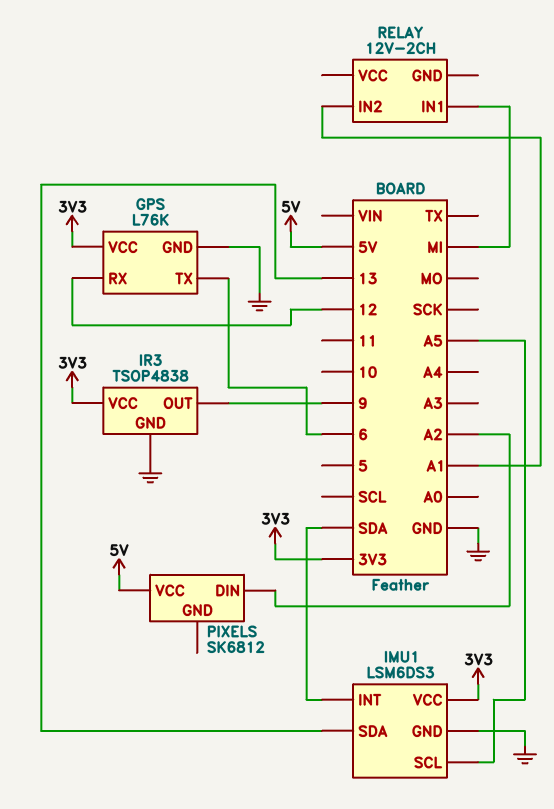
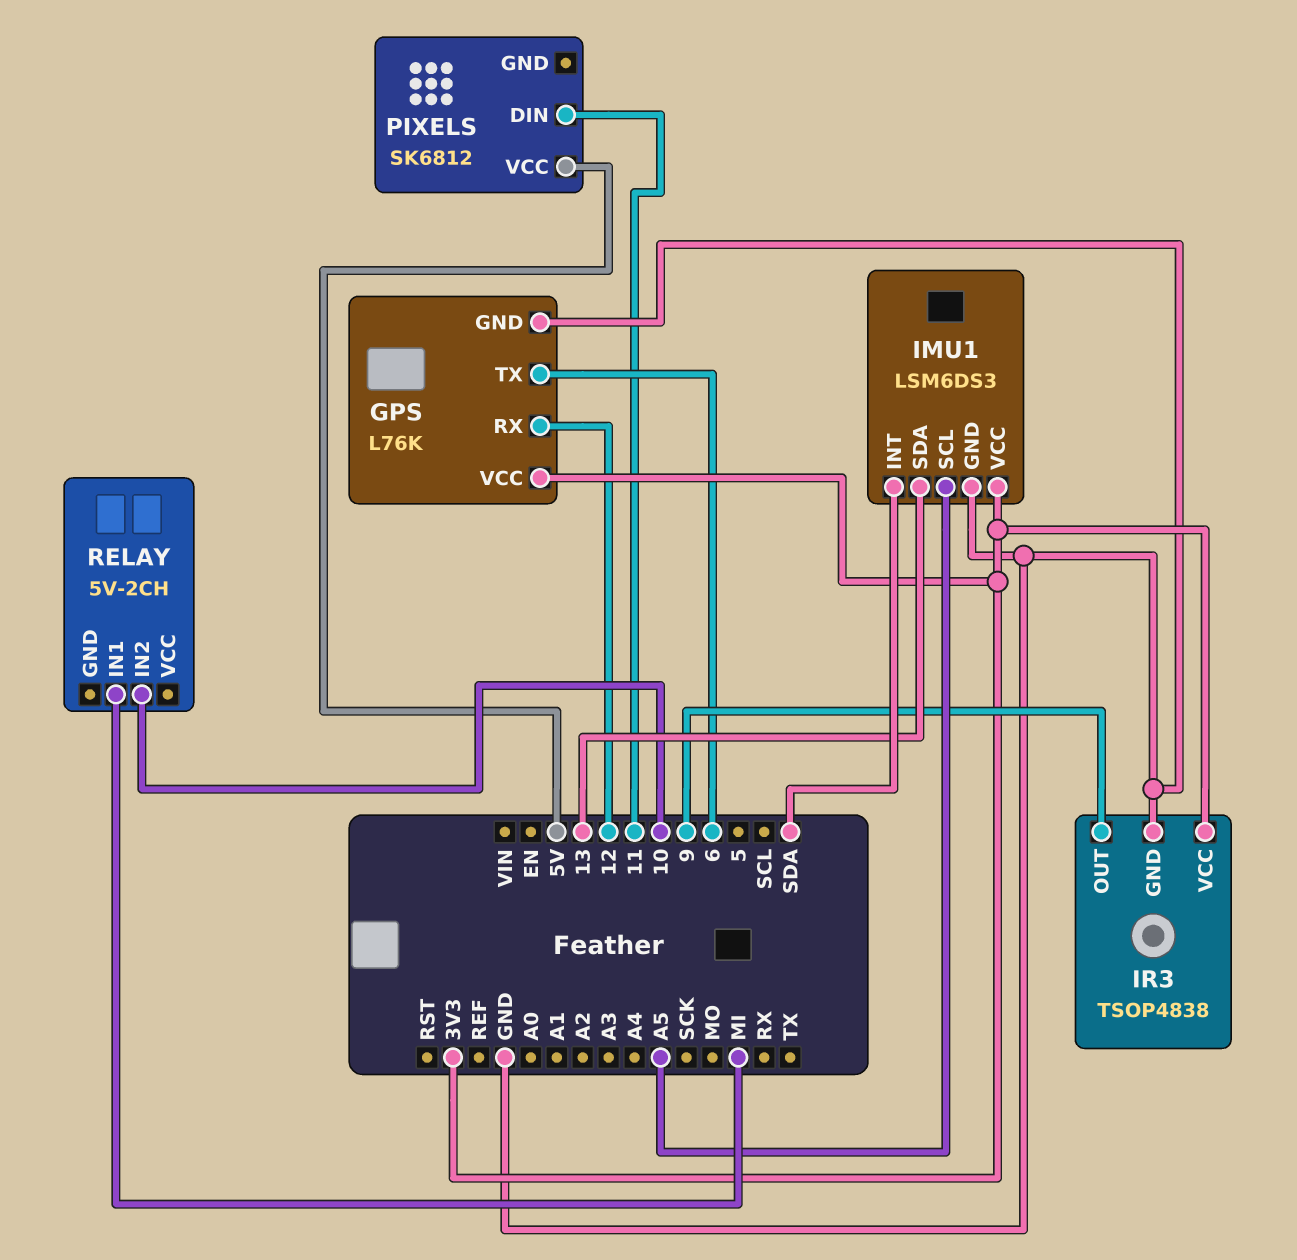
PIXELS pin DIN: A2 -> 11
RELAY: 12V-2CH -> 5V-2CH
RELAY pin IN2: A1 -> 10

